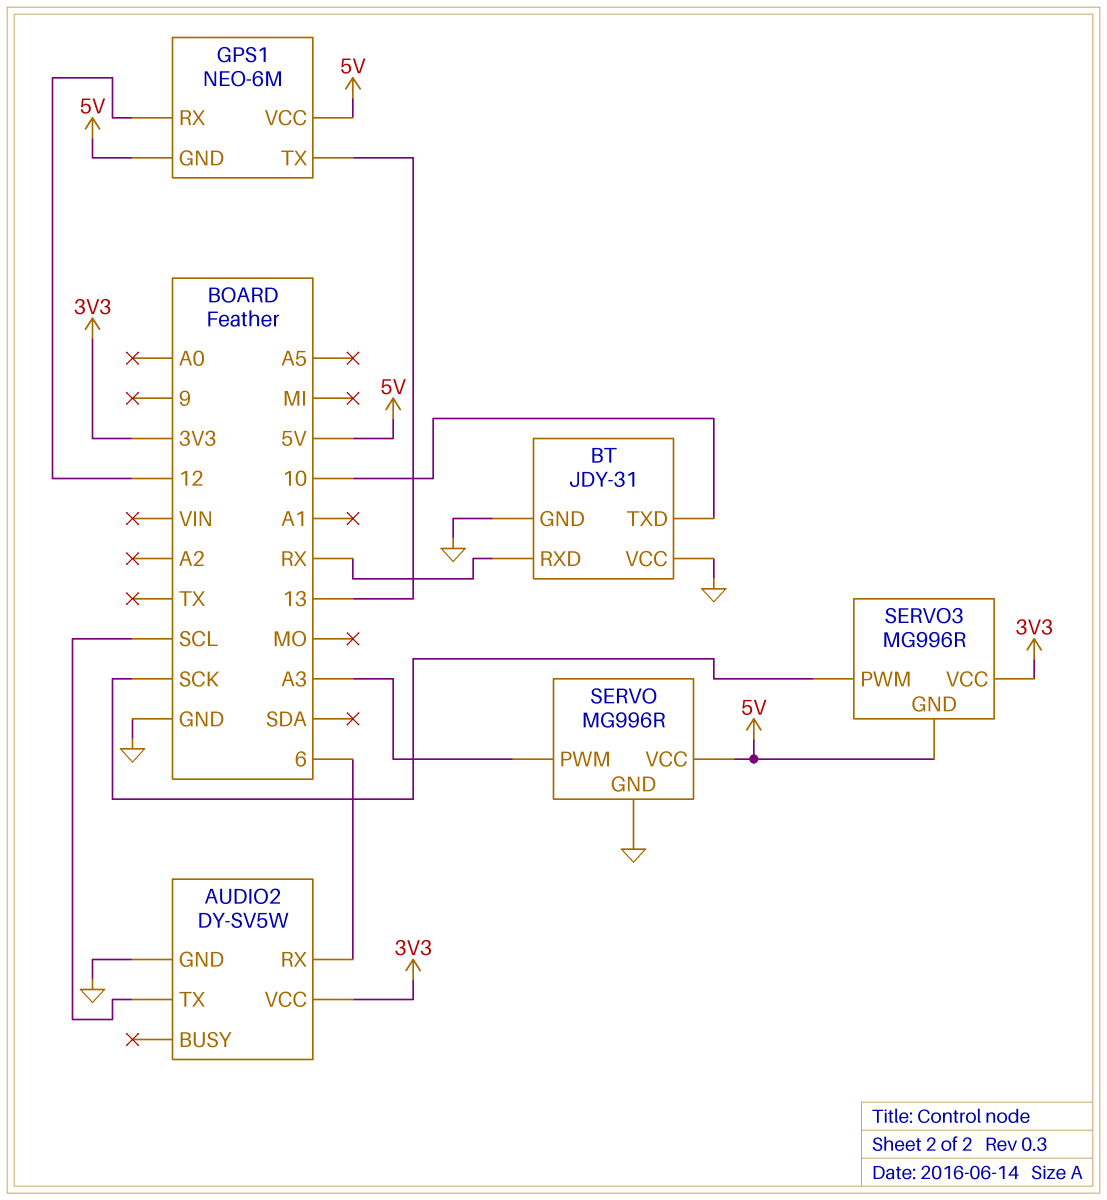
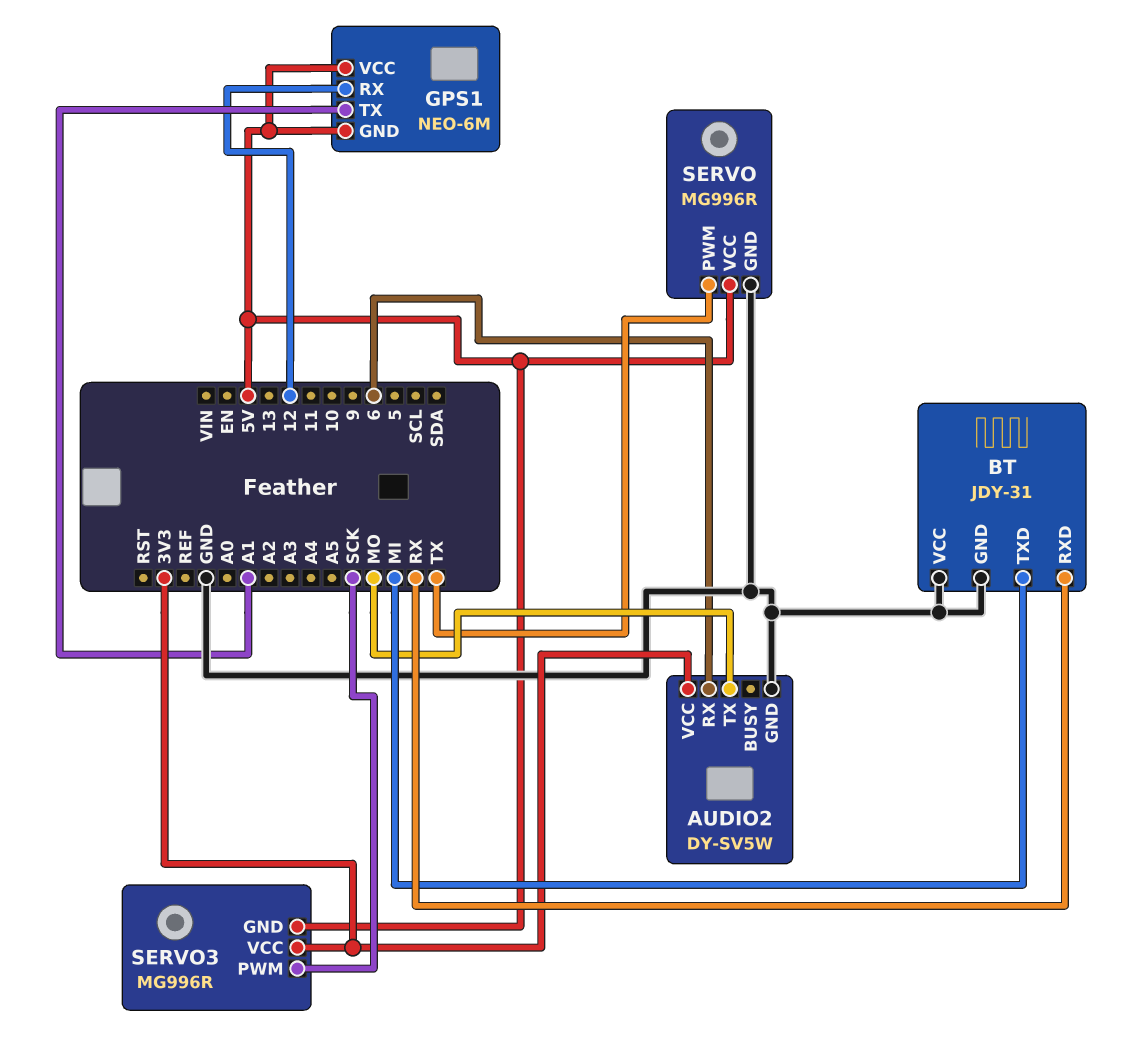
AUDIO2 pin TX: SCL -> MO
BT pin TXD: 10 -> MI
GPS1 pin TX: 13 -> A1
SERVO pin PWM: A3 -> TX

